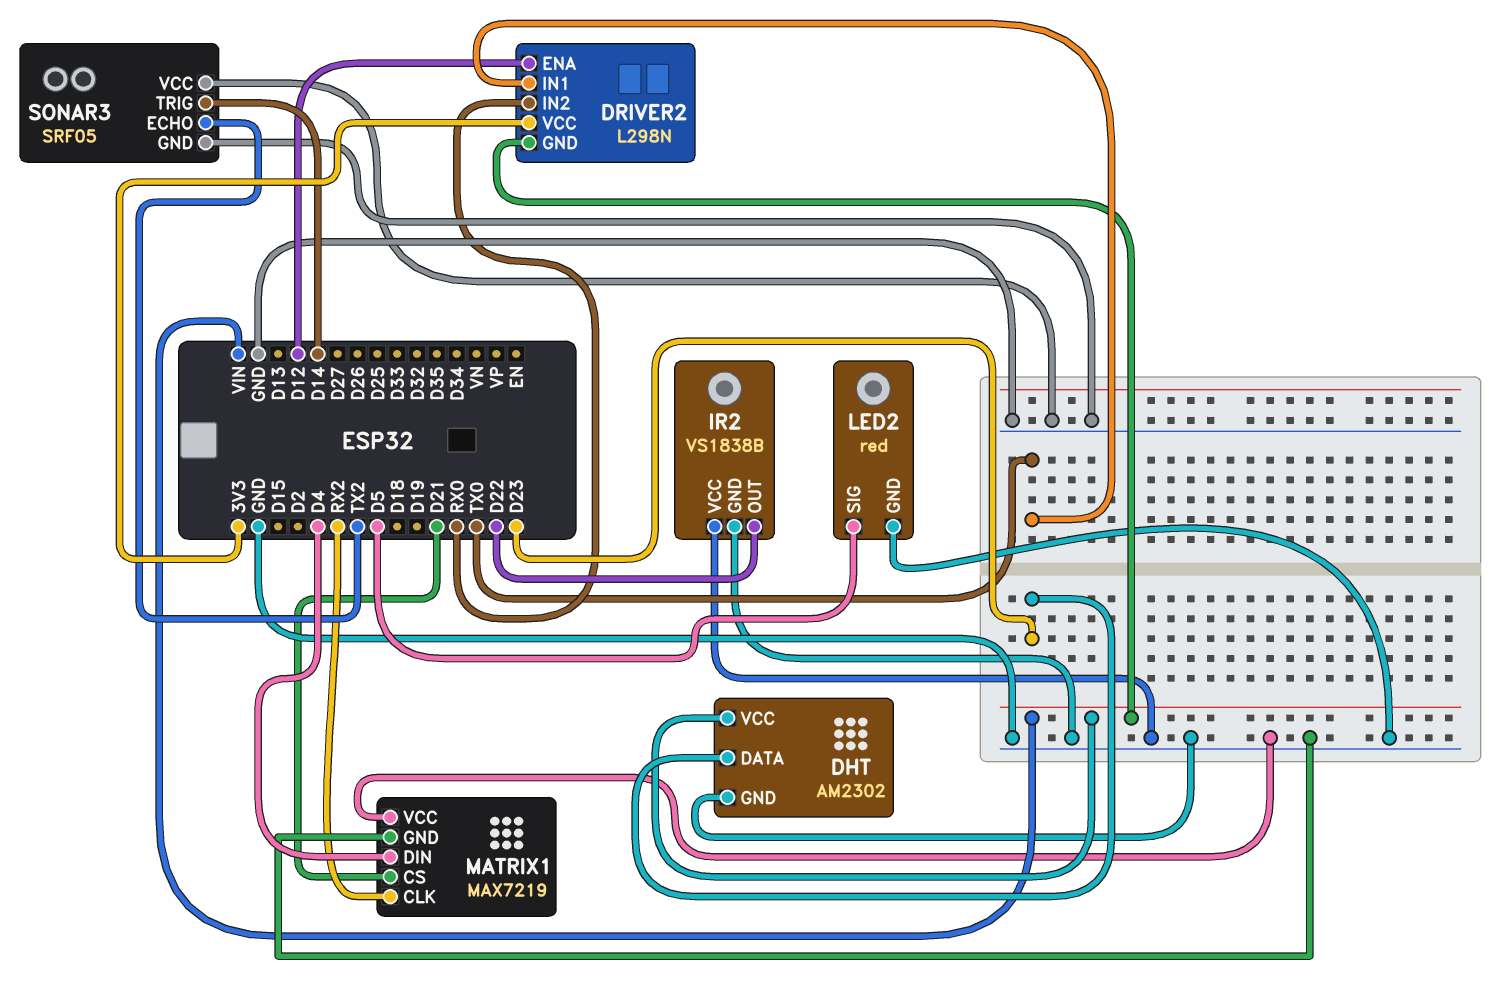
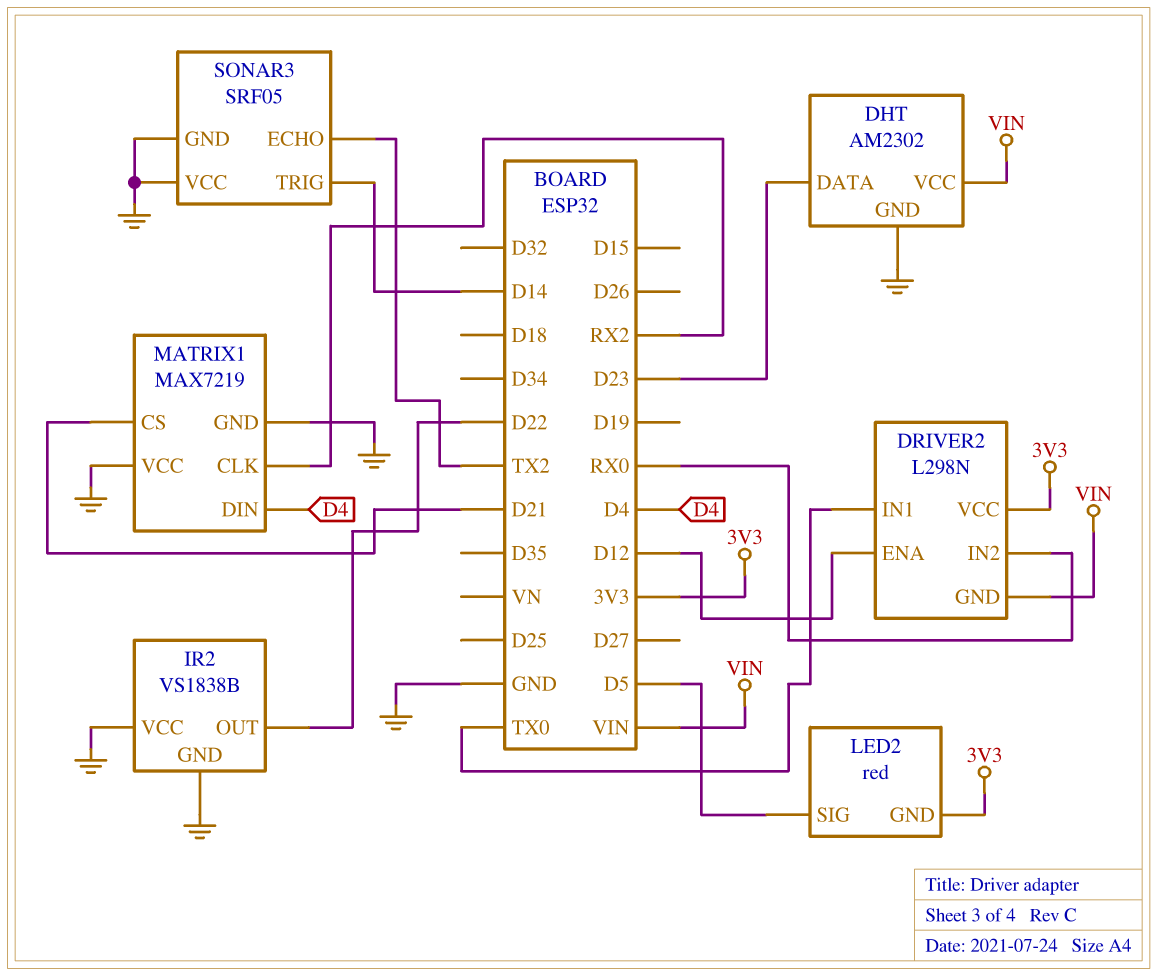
LED2 pin GND: GND -> 3V3

